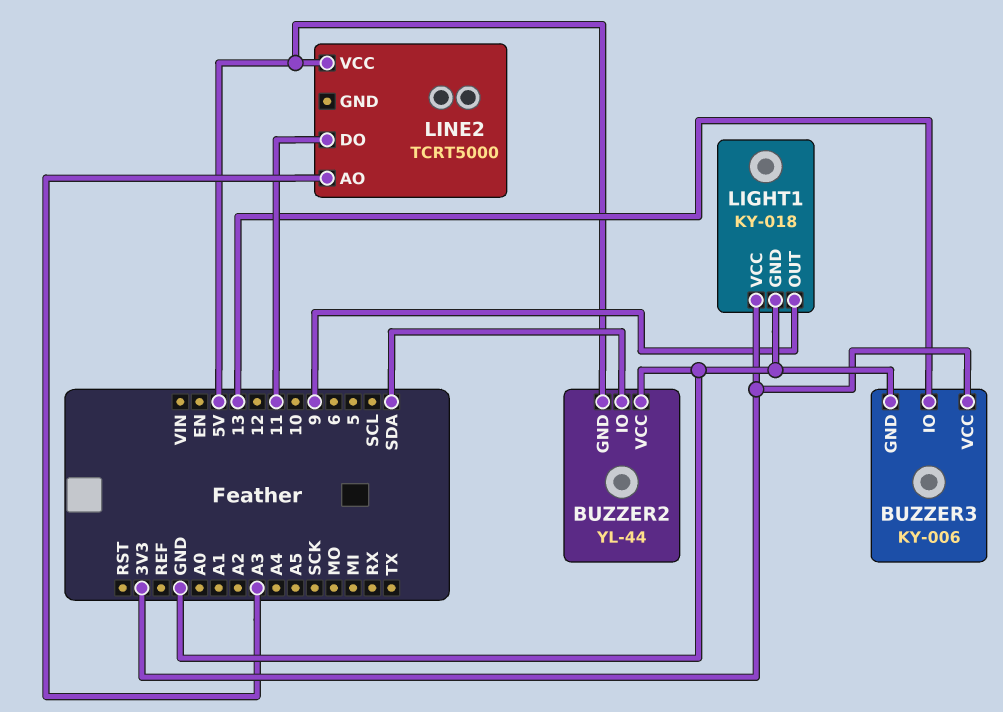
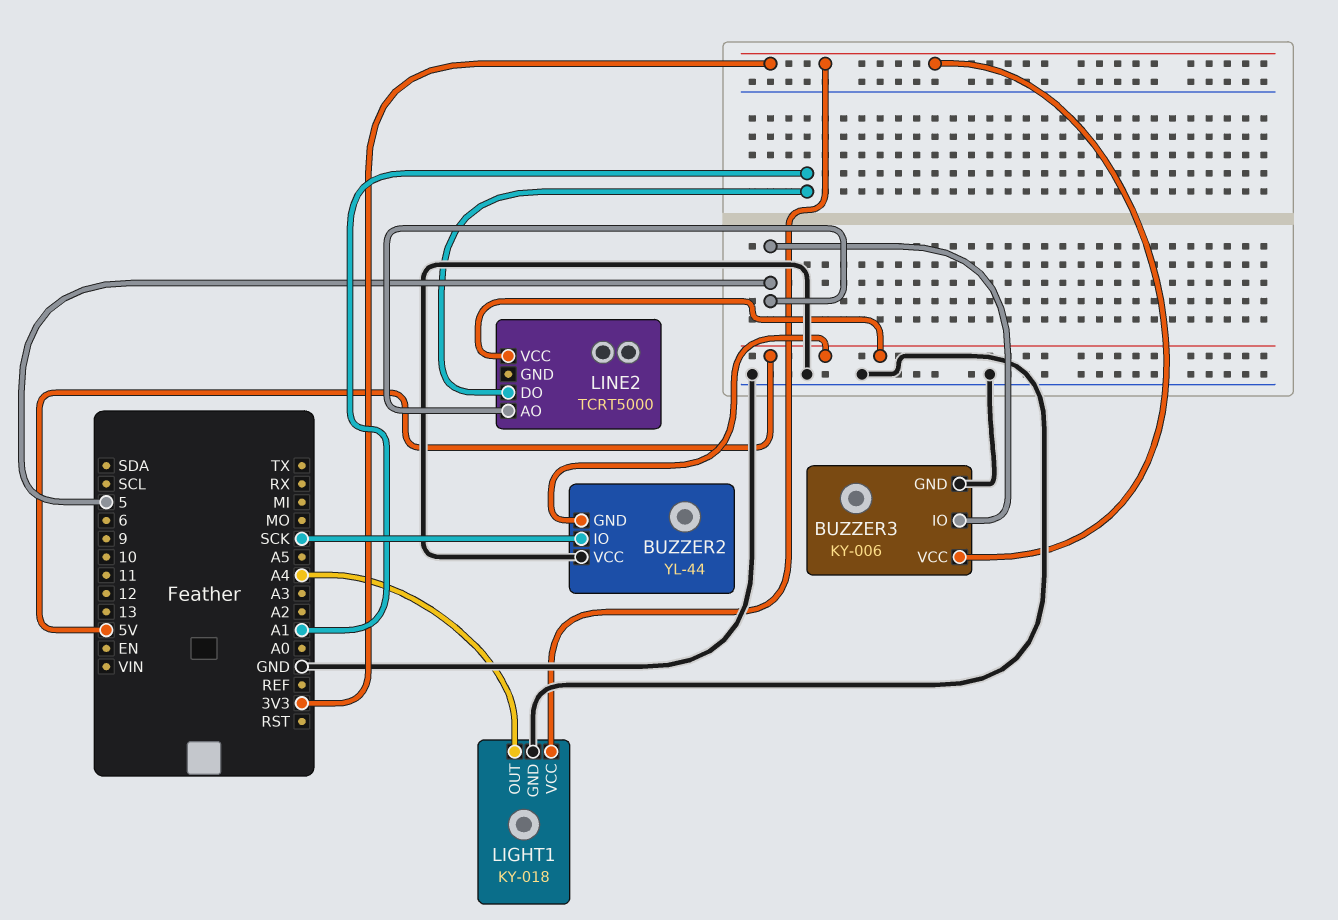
BUZZER2 pin IO: SDA -> SCK
BUZZER3 pin IO: 13 -> 5
LIGHT1 pin OUT: 9 -> A4
LINE2 pin AO: A3 -> 5
LINE2 pin DO: 11 -> A1

